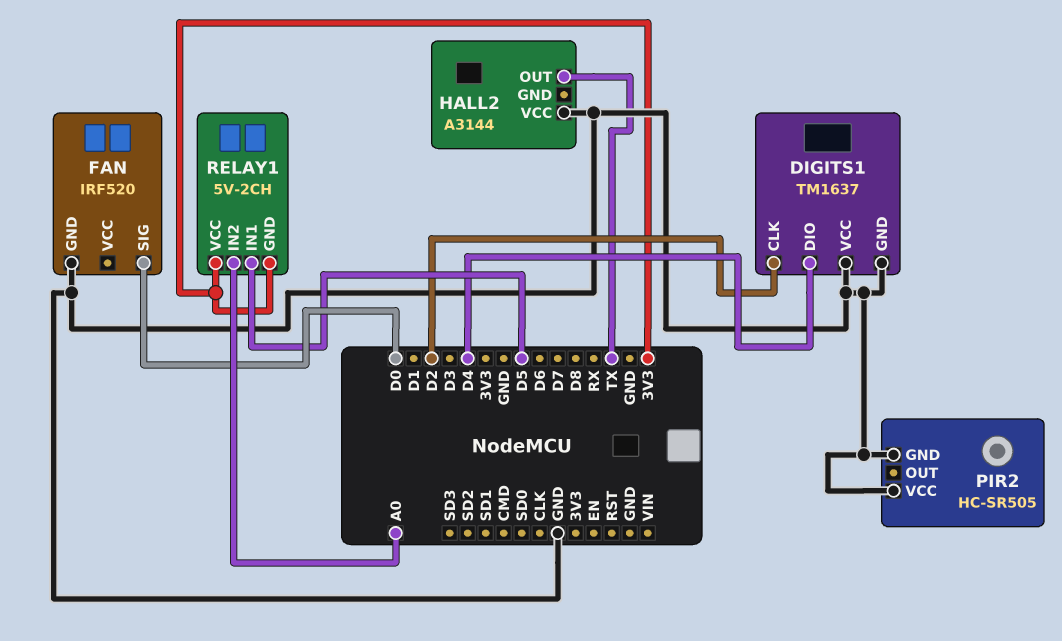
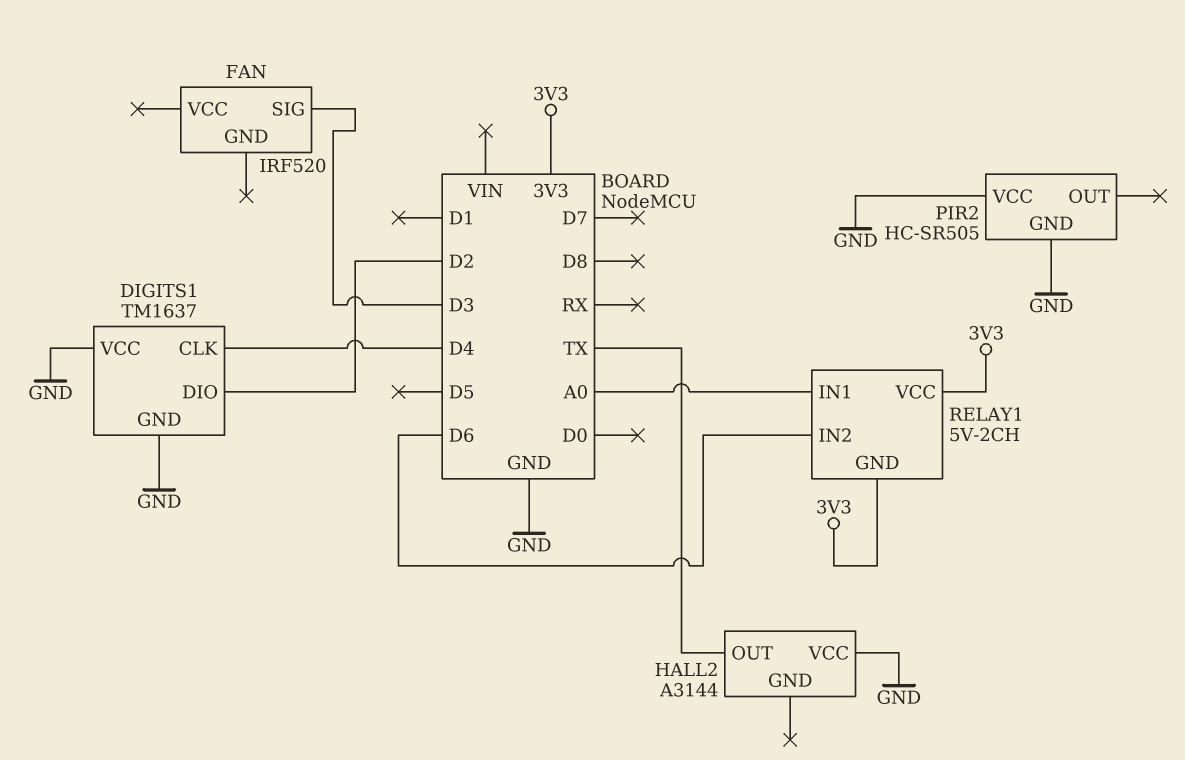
DIGITS1 pin CLK: D2 -> D4
DIGITS1 pin DIO: D4 -> D2
FAN pin GND: GND -> none
FAN pin SIG: D0 -> D3
RELAY1 pin IN1: D5 -> A0
RELAY1 pin IN2: A0 -> D6

